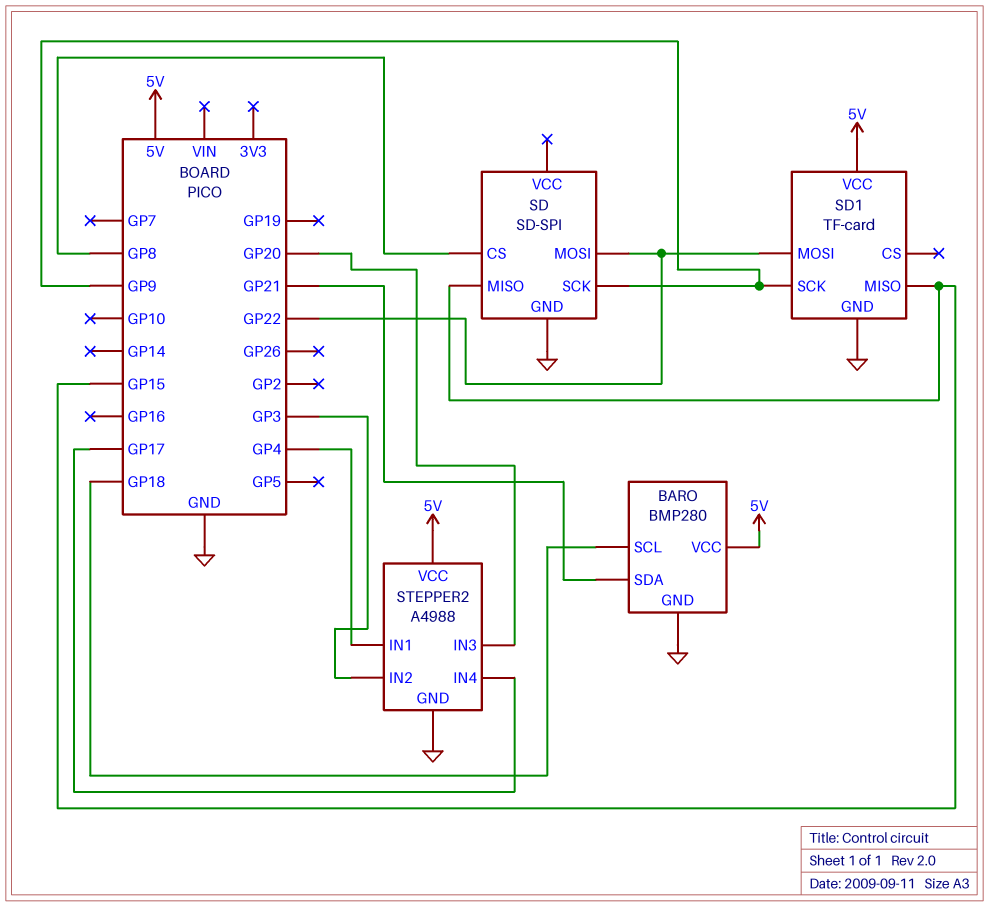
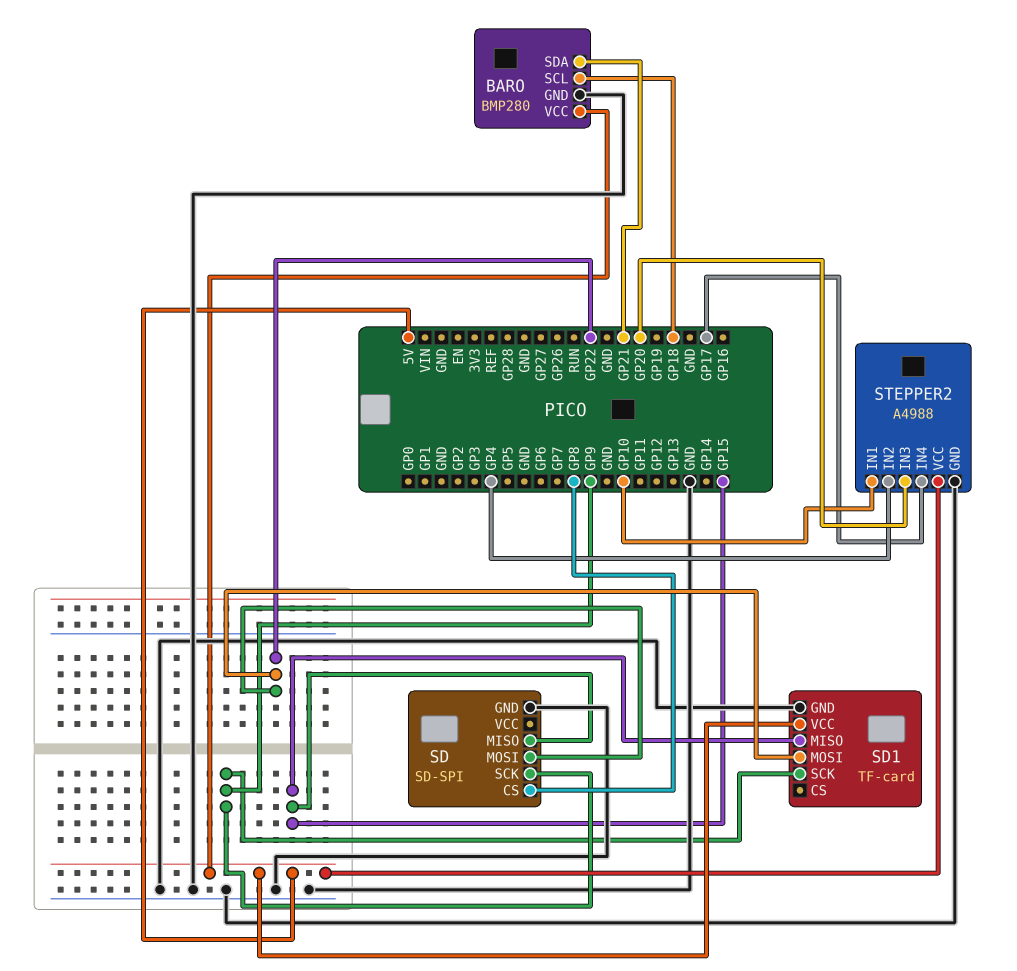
STEPPER2 pin IN1: GP4 -> GP10
STEPPER2 pin IN2: GP3 -> GP4

